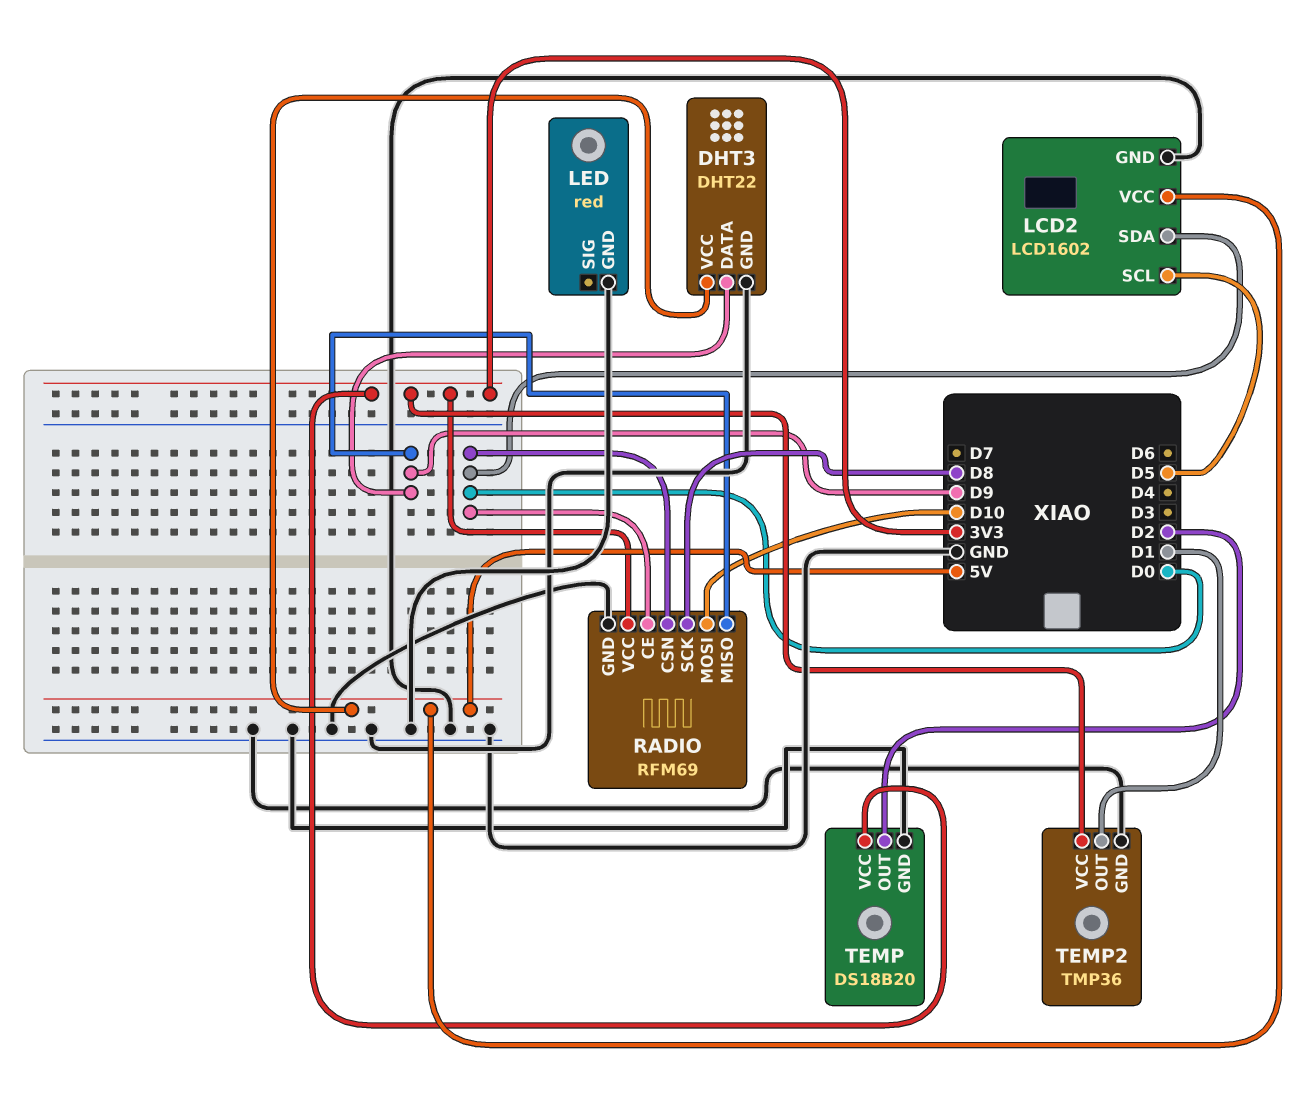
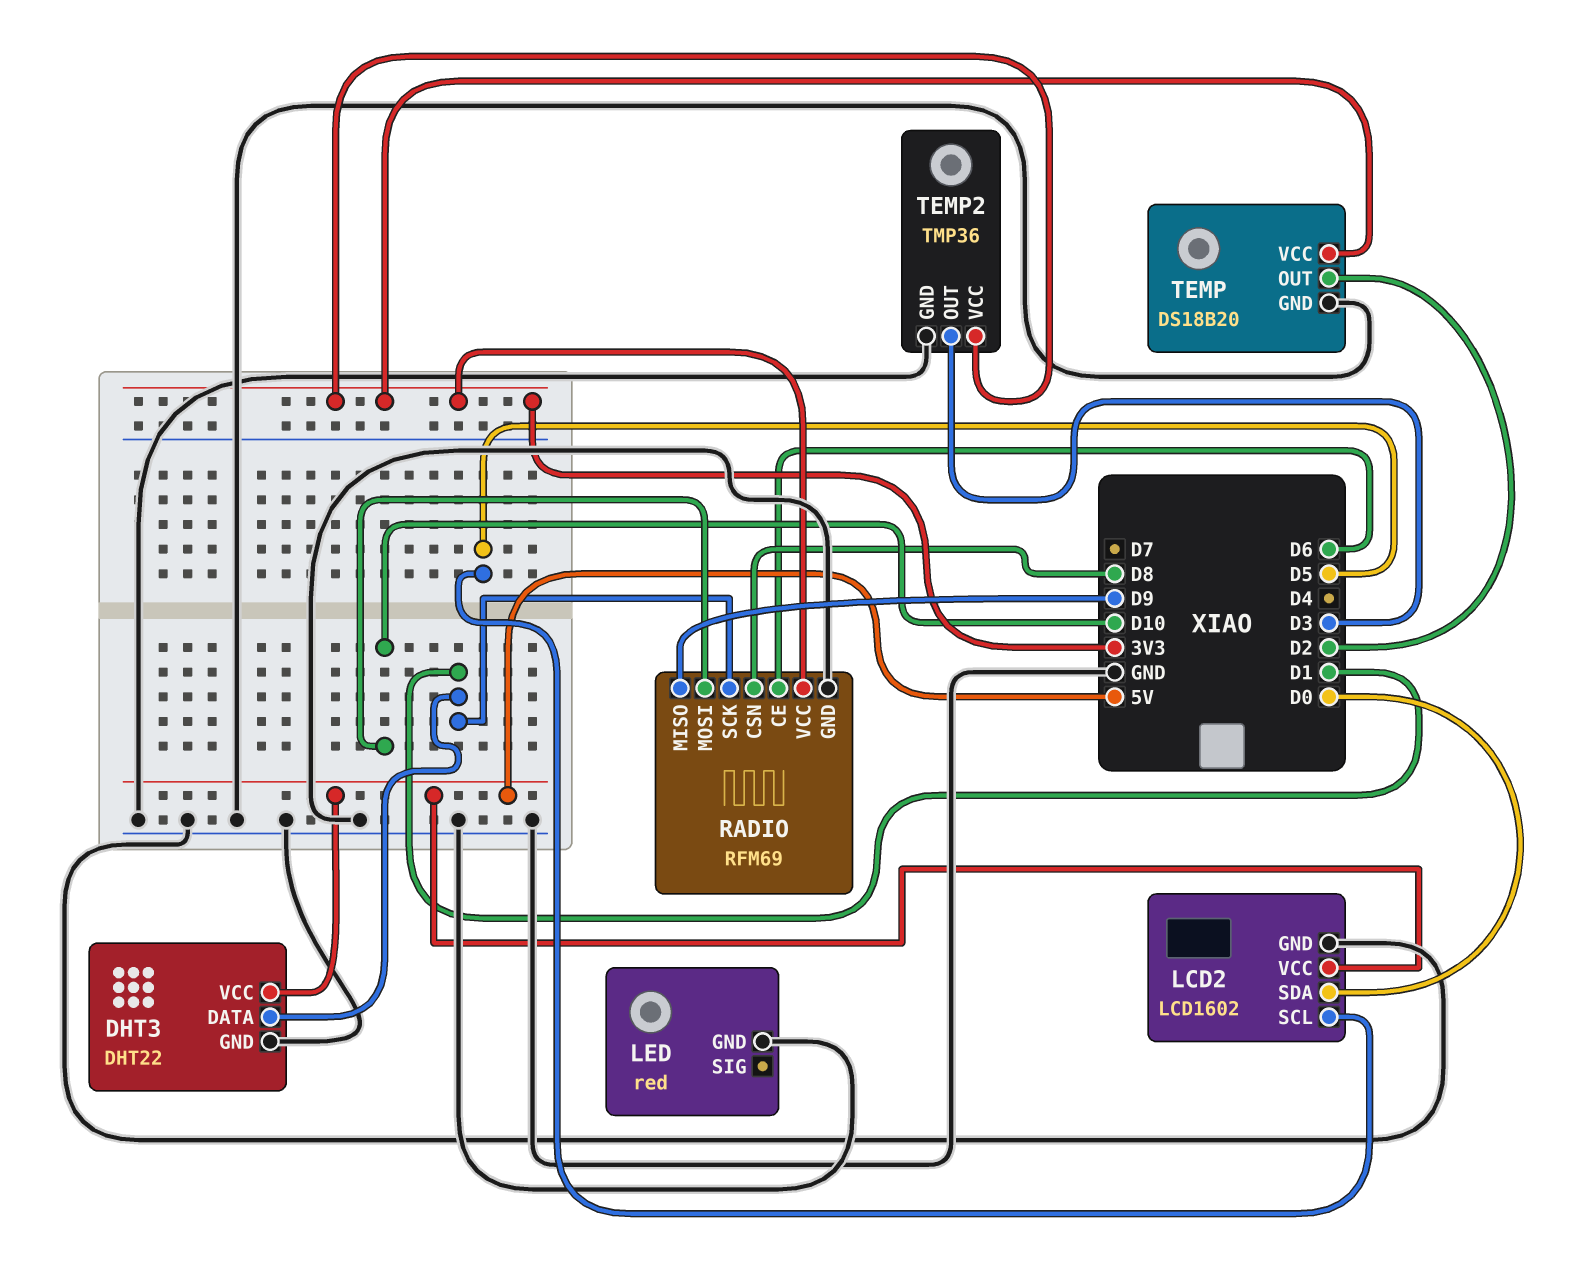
DHT3 pin DATA: D9 -> D1
RADIO pin CE: D0 -> D6
RADIO pin CSN: D0 -> D8
RADIO pin SCK: D8 -> D1
TEMP2 pin OUT: D1 -> D3

